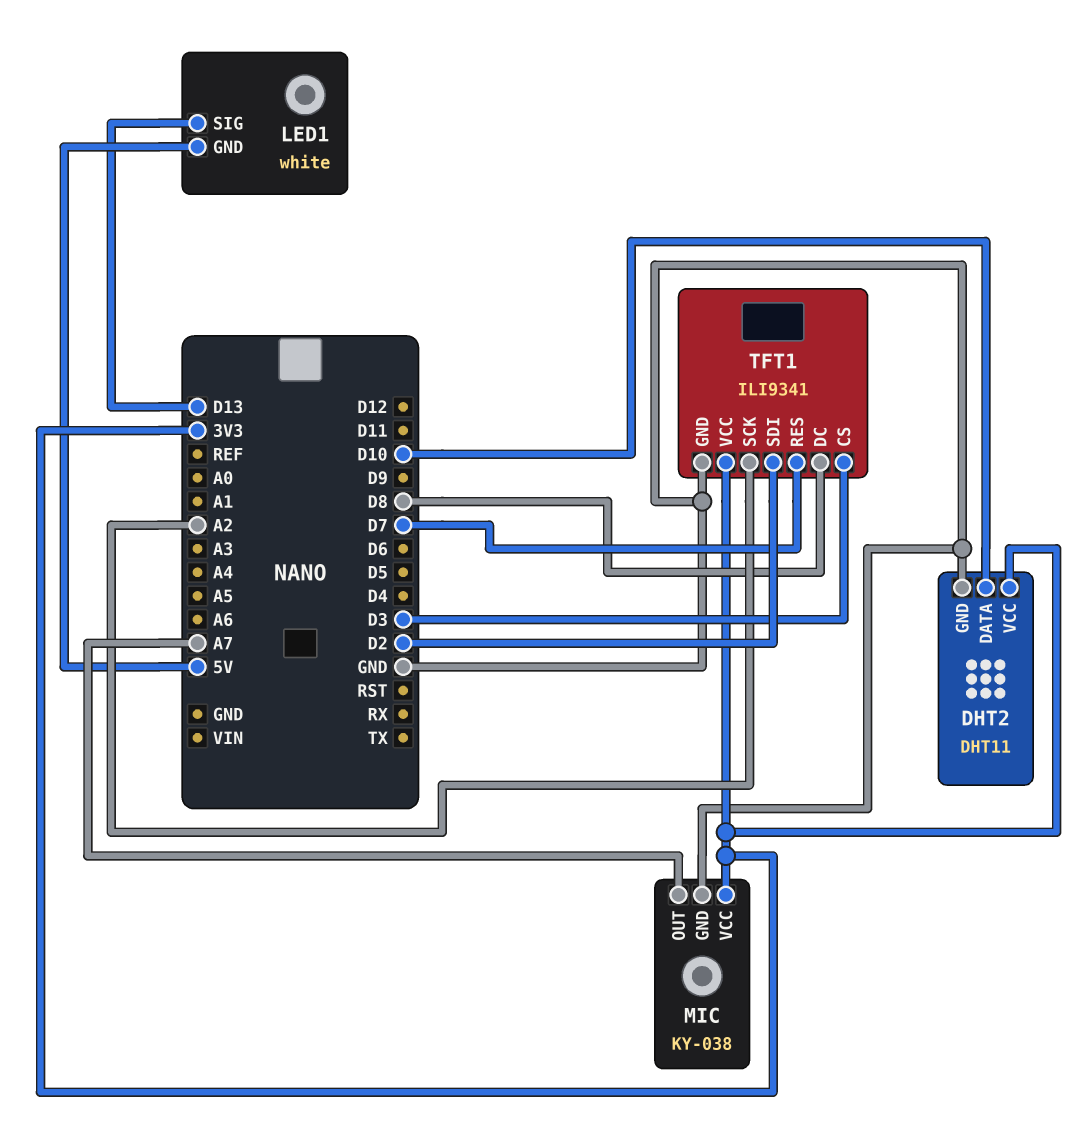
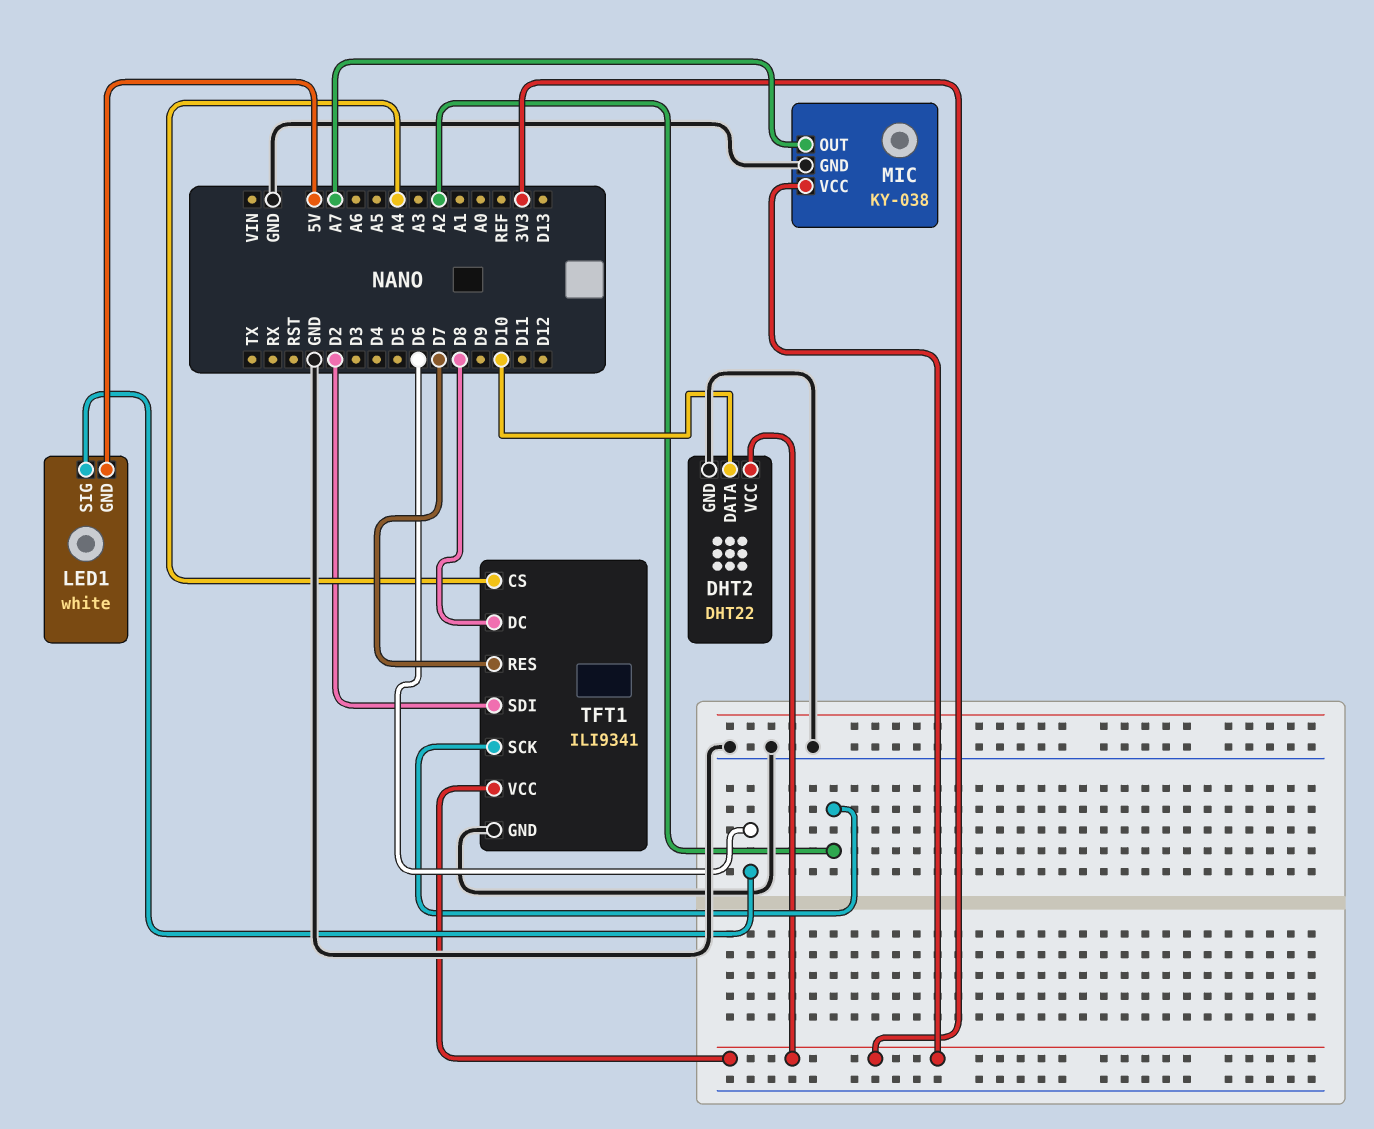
DHT2: DHT11 -> DHT22
LED1 pin SIG: D13 -> D6
TFT1 pin CS: D3 -> A4

